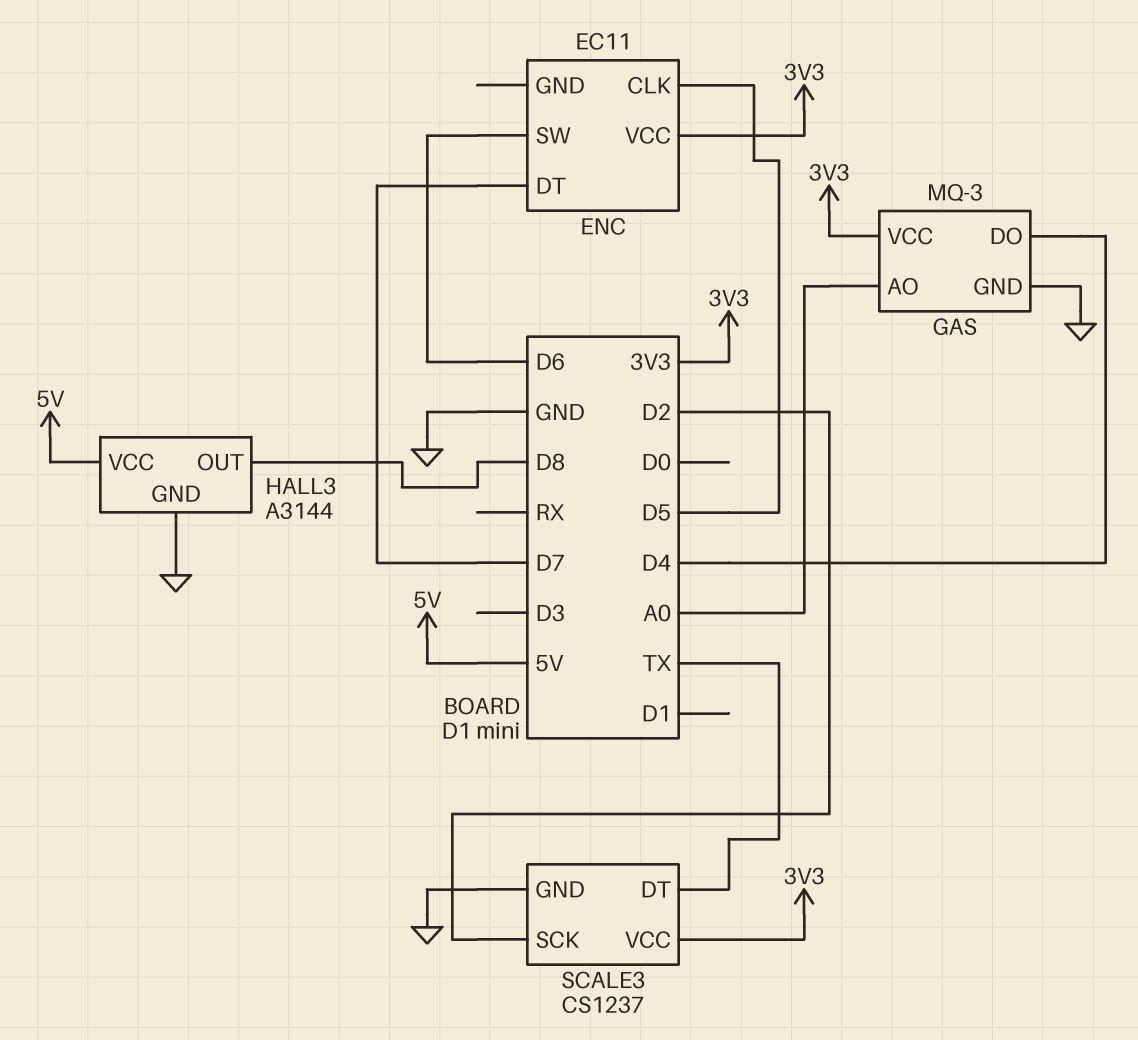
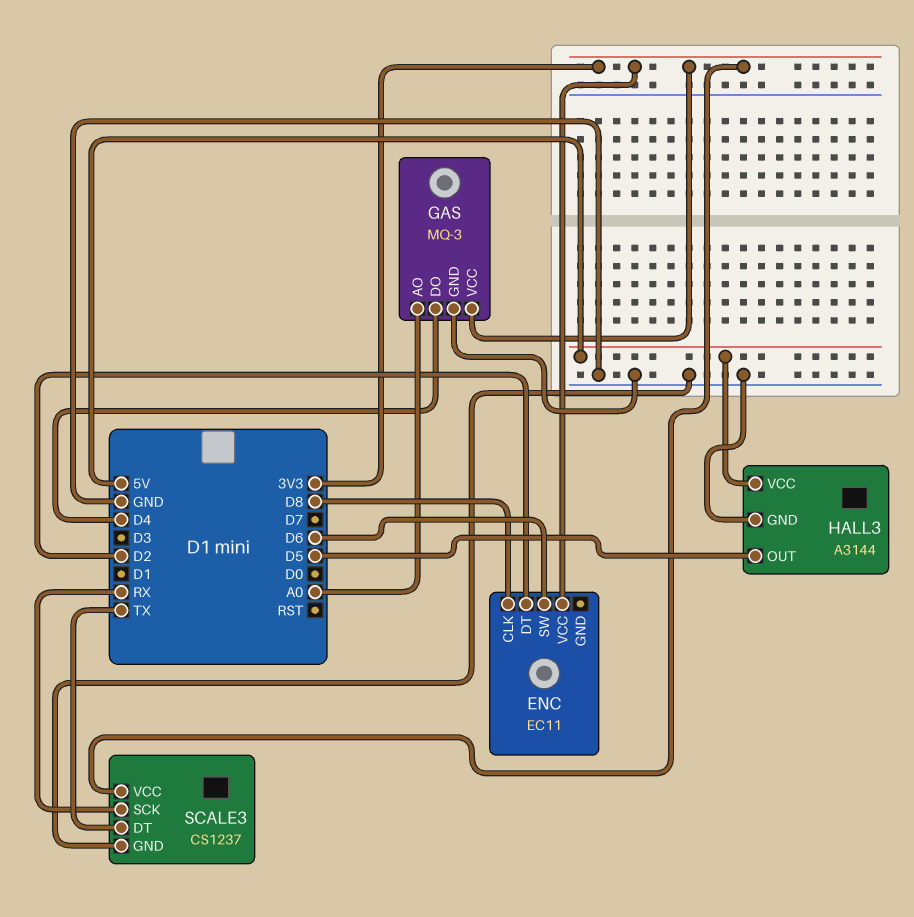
ENC pin CLK: D5 -> D8
ENC pin DT: D7 -> D2
HALL3 pin OUT: D8 -> D5
SCALE3 pin SCK: D2 -> RX

